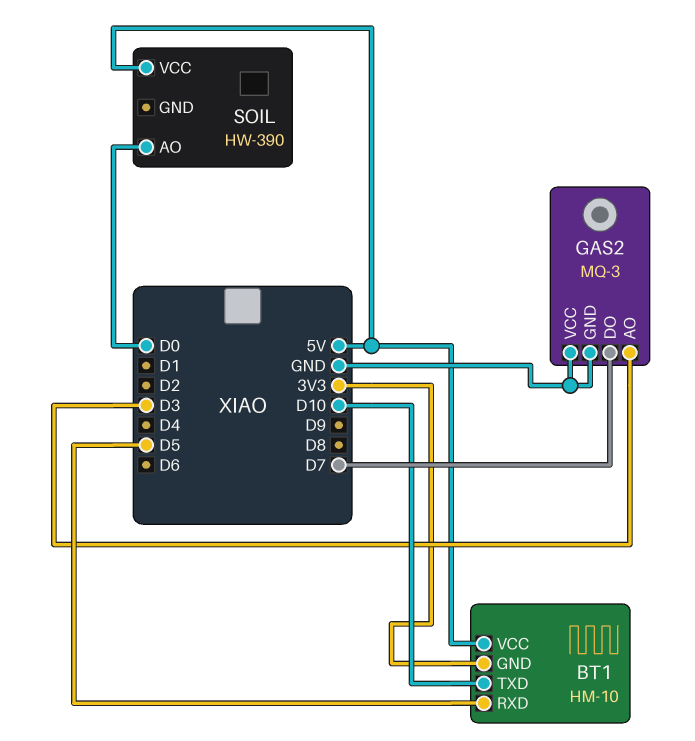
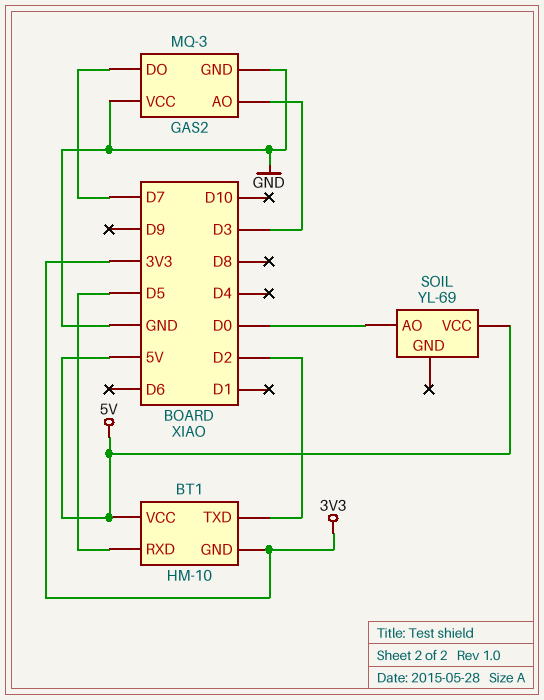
BT1 pin TXD: D10 -> D2
SOIL: HW-390 -> YL-69

